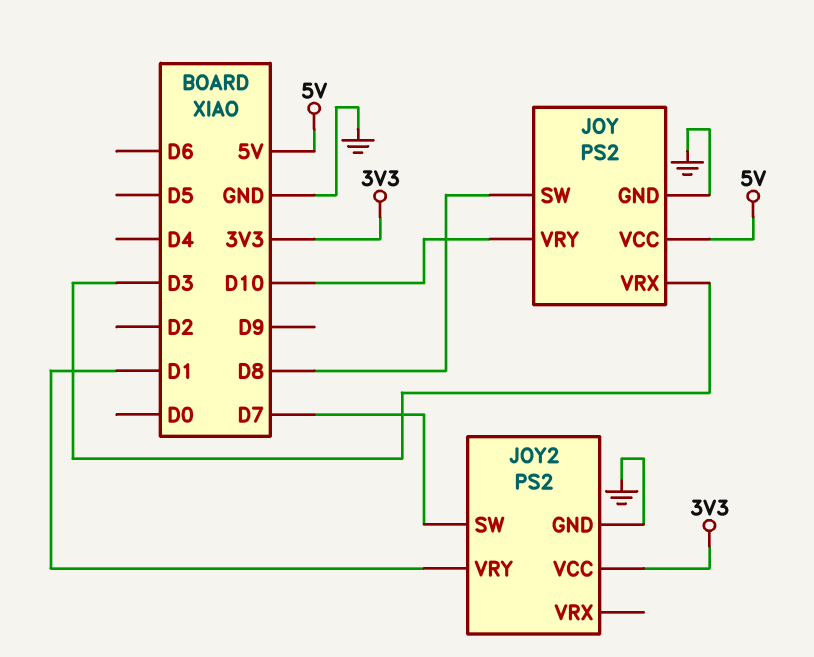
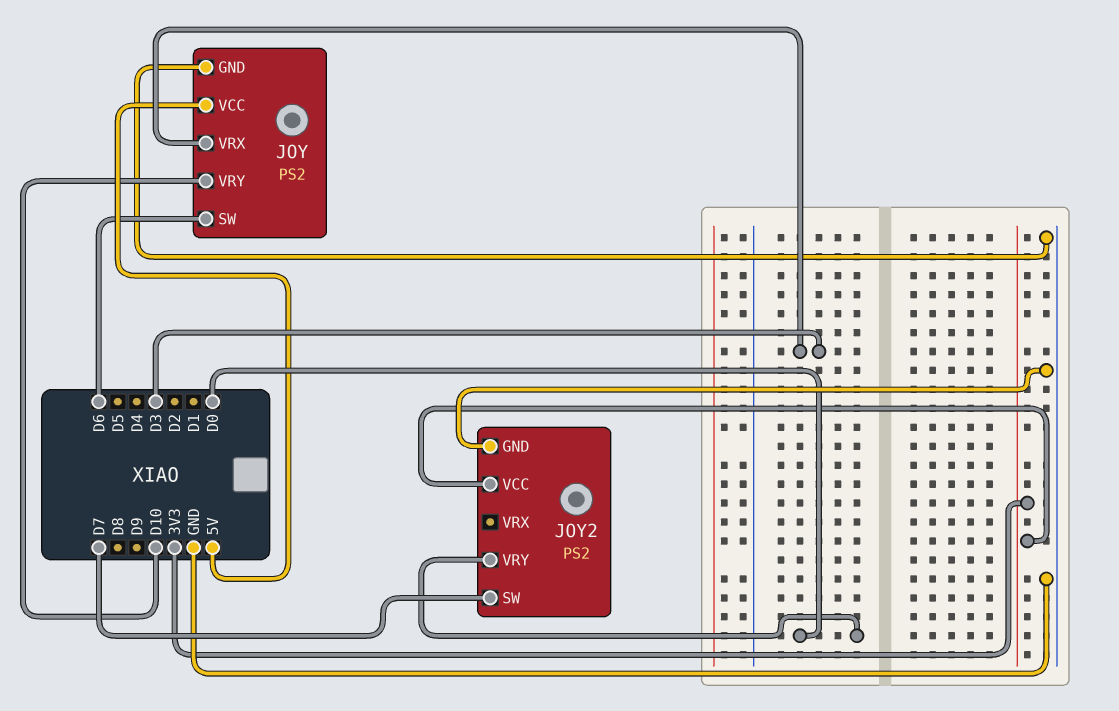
JOY pin SW: D8 -> D6
JOY2 pin VRY: D1 -> D0

